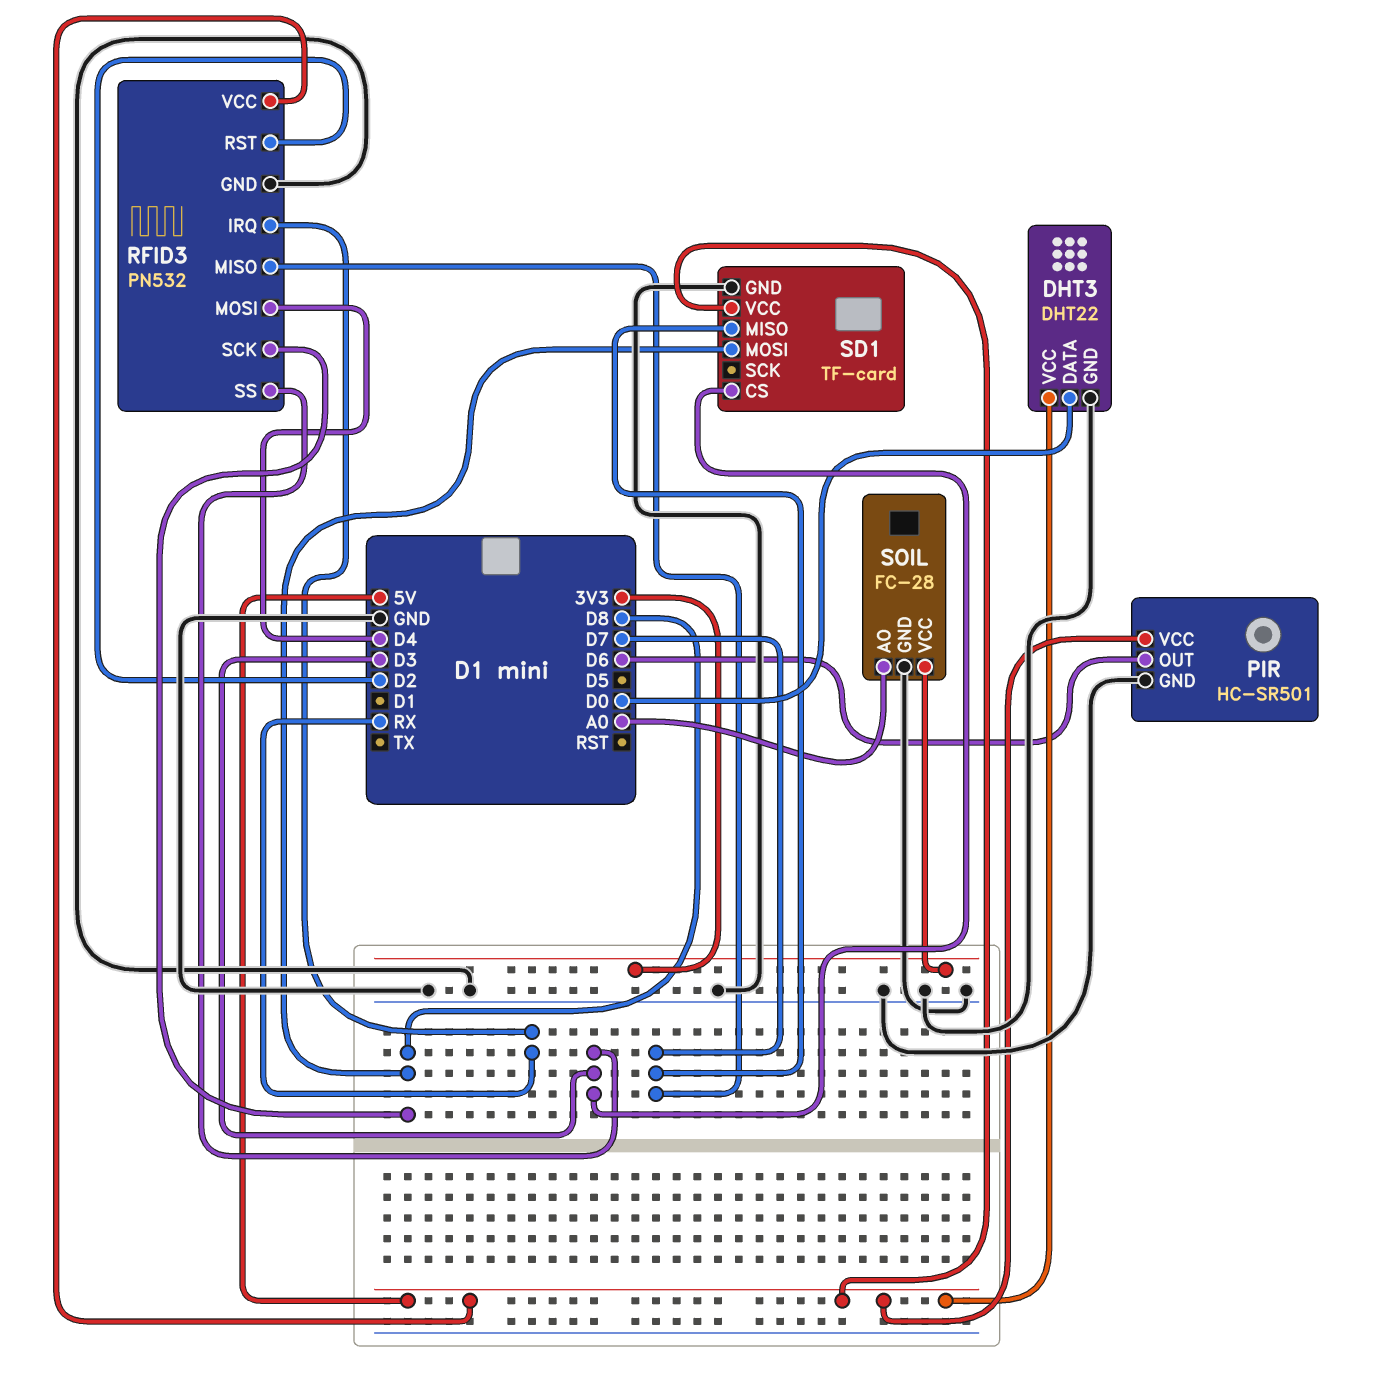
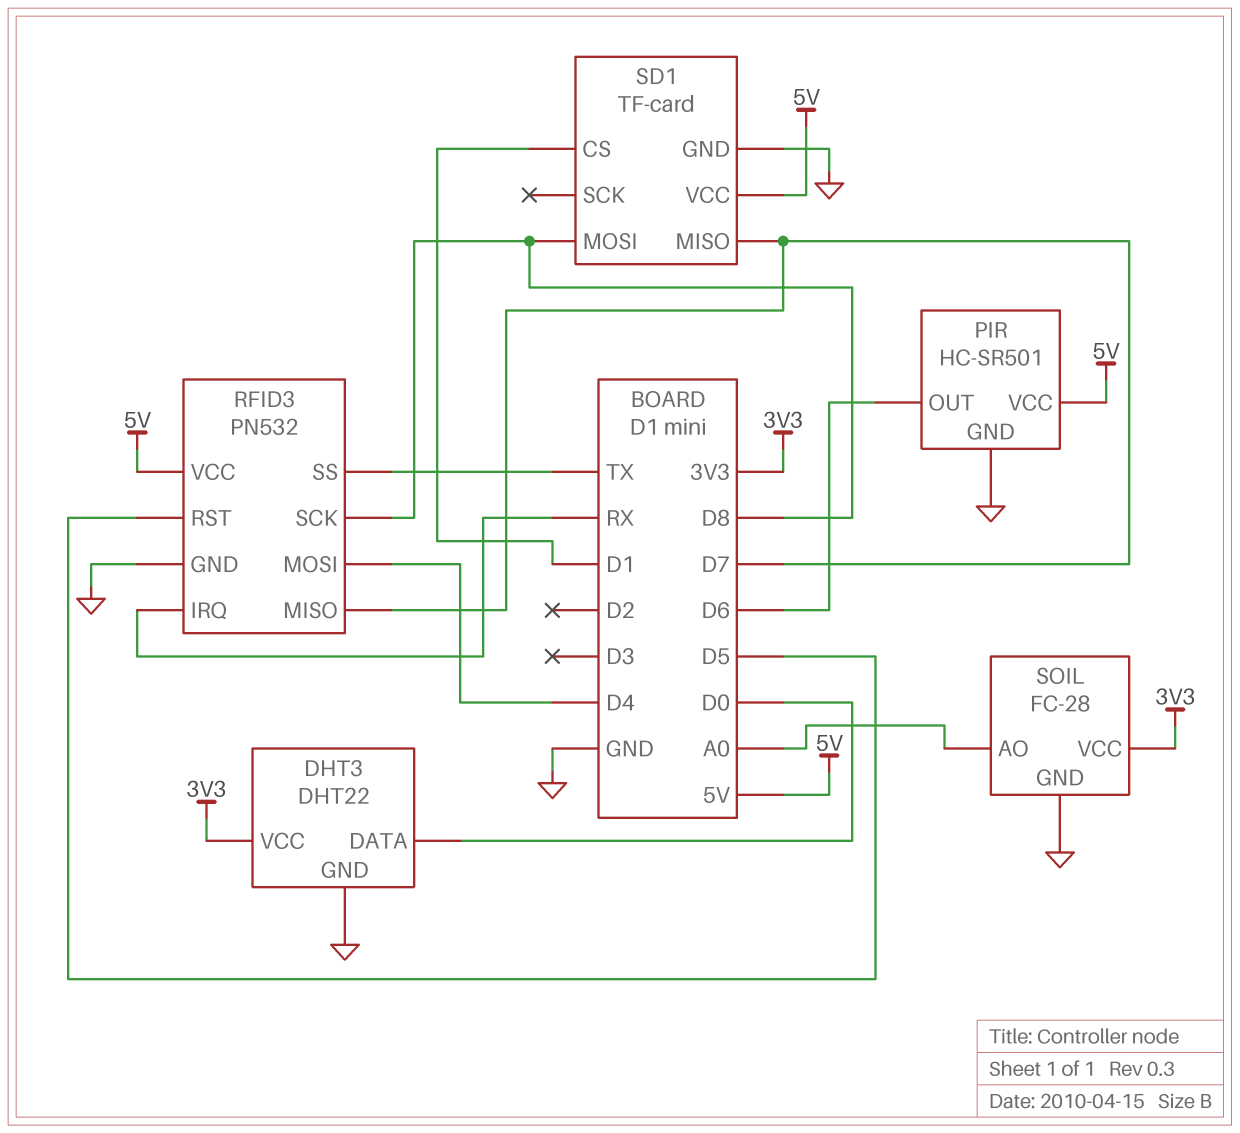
DHT3 pin VCC: 5V -> 3V3
RFID3 pin RST: D2 -> D5
RFID3 pin SS: D3 -> TX
SD1 pin CS: D3 -> D1

